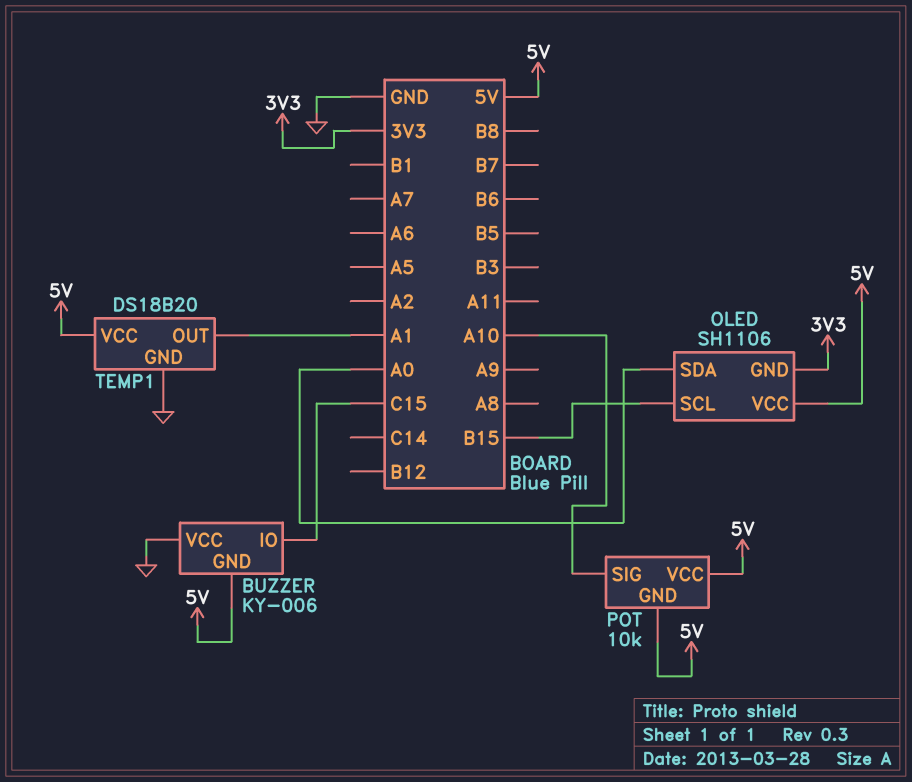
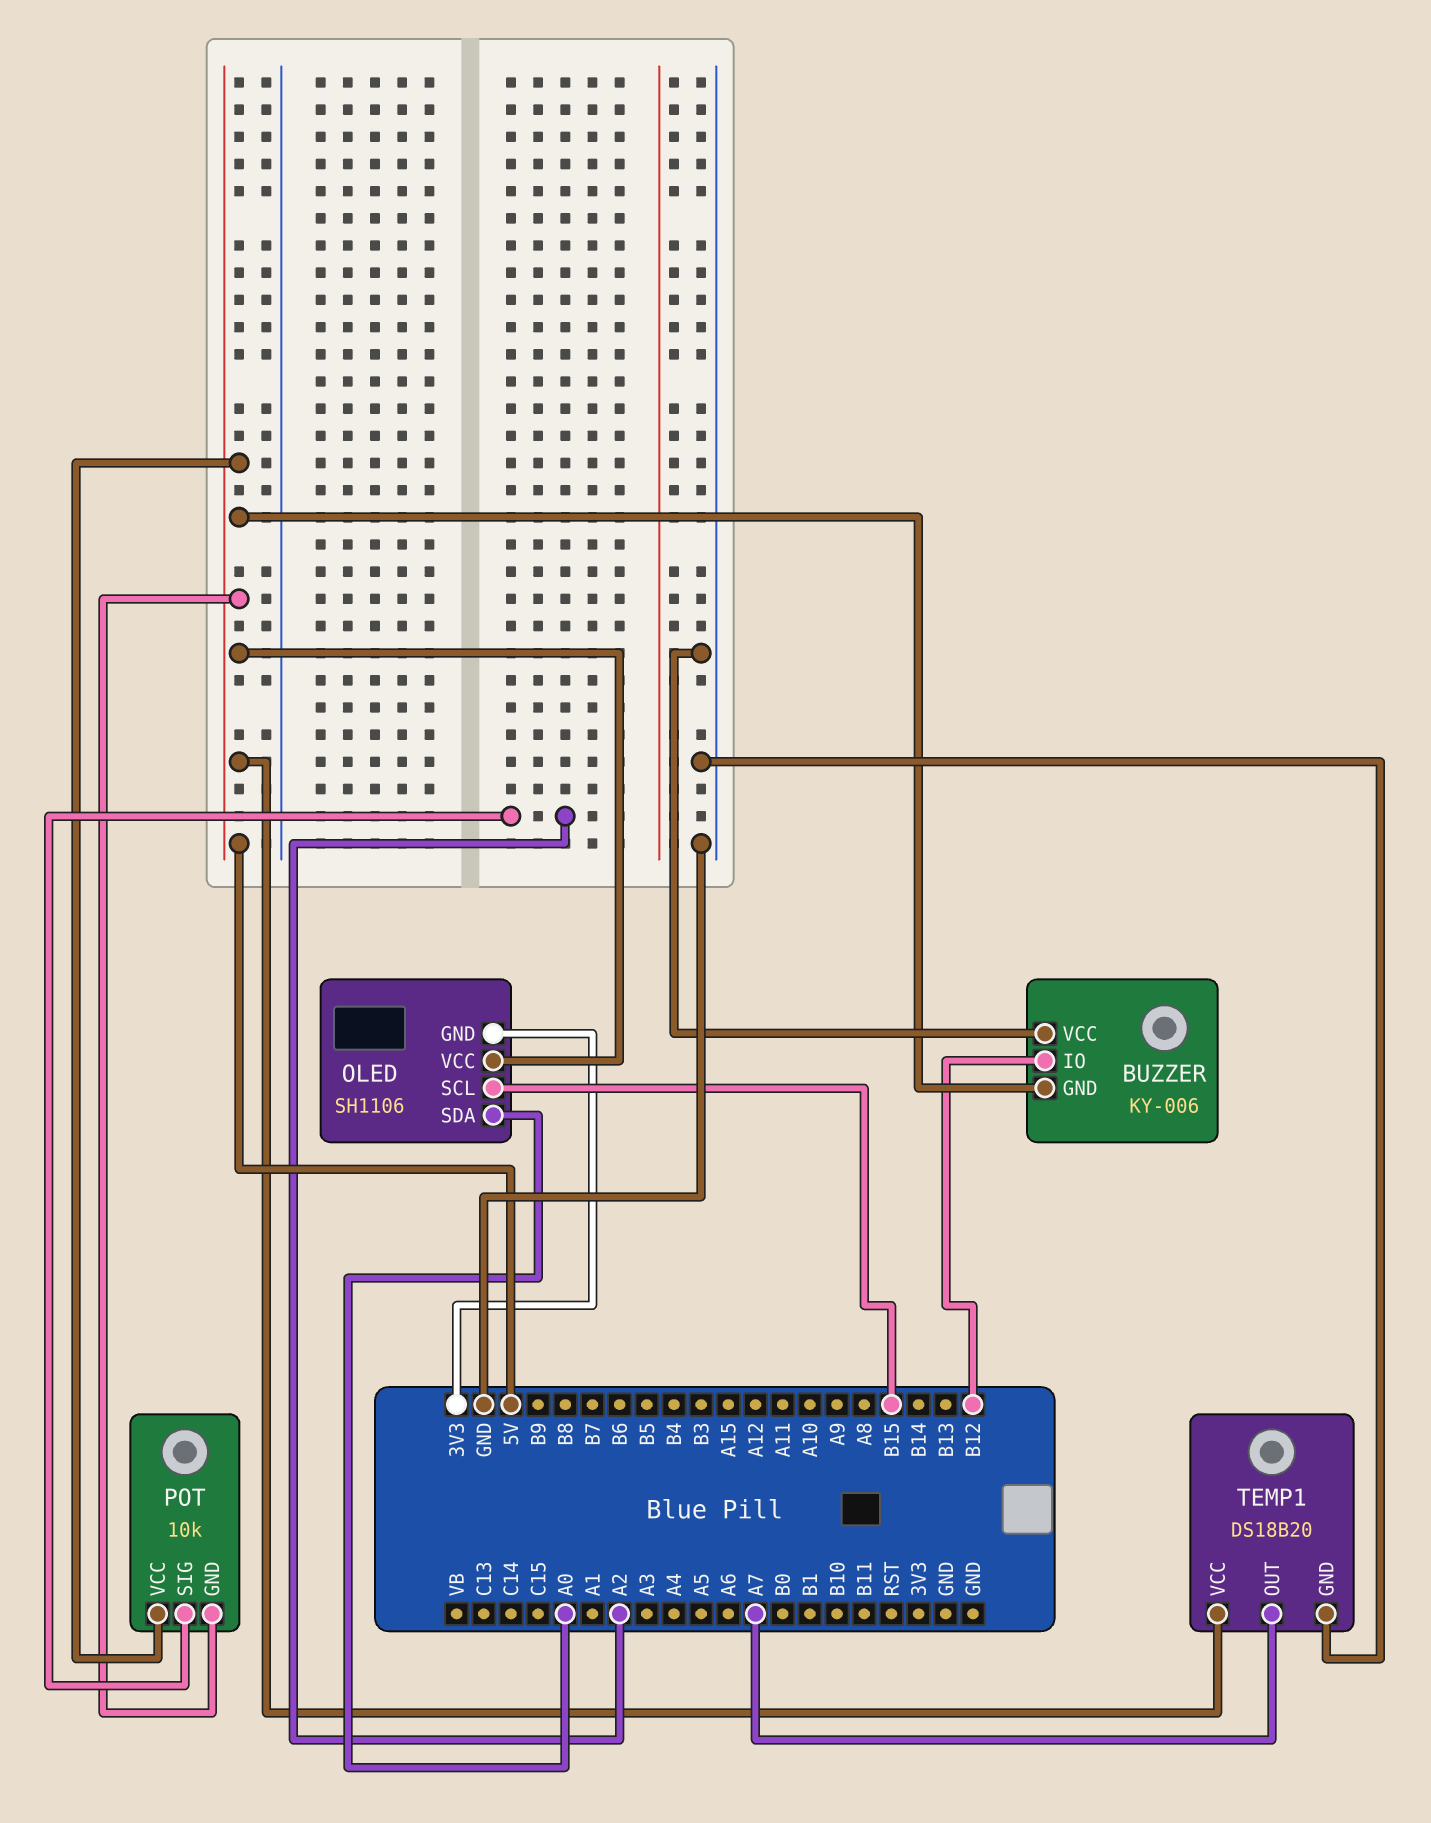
BUZZER pin IO: C15 -> B12
POT pin SIG: A10 -> A2
TEMP1 pin OUT: A1 -> A7

